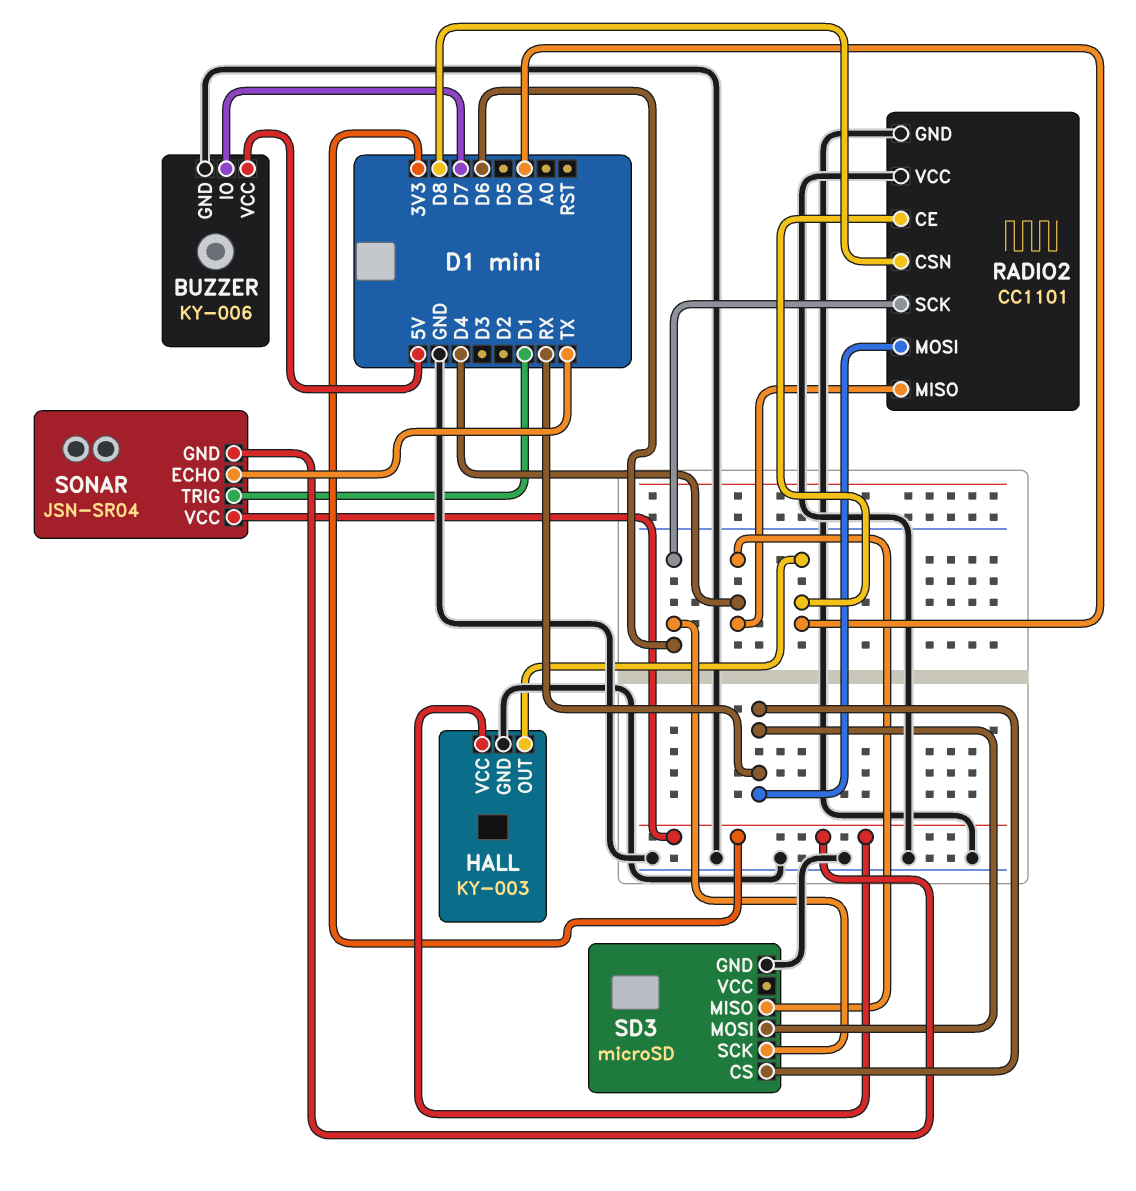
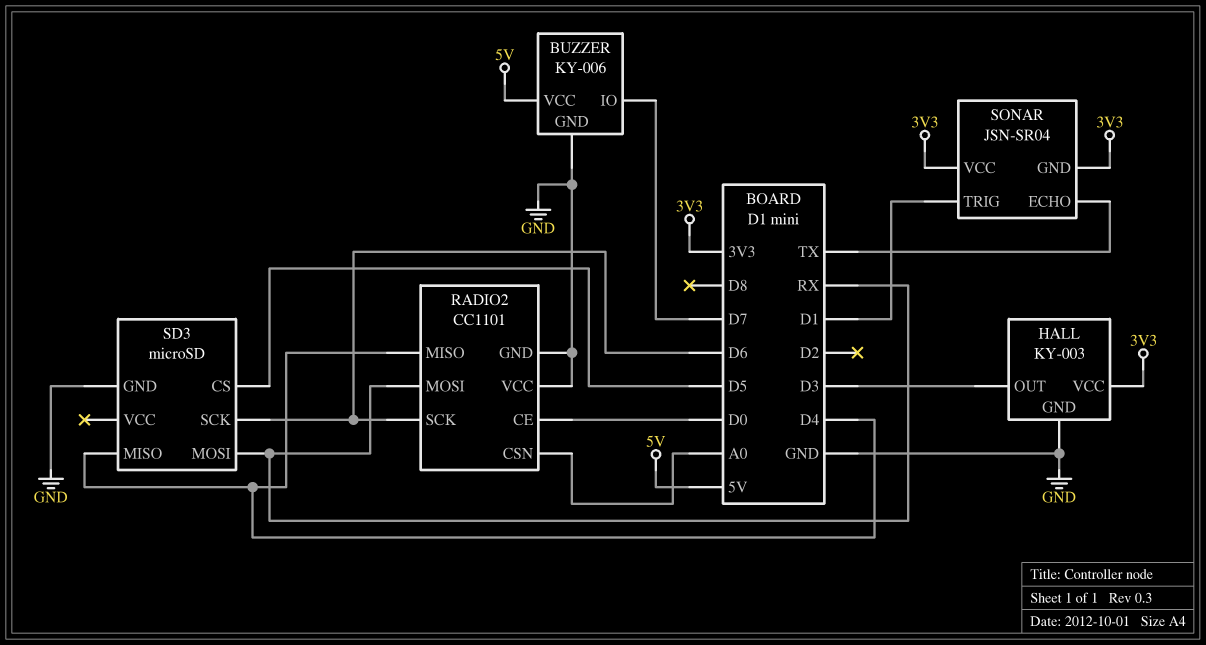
HALL pin OUT: D0 -> D3
RADIO2 pin CSN: D8 -> A0
SD3 pin CS: RX -> D5

